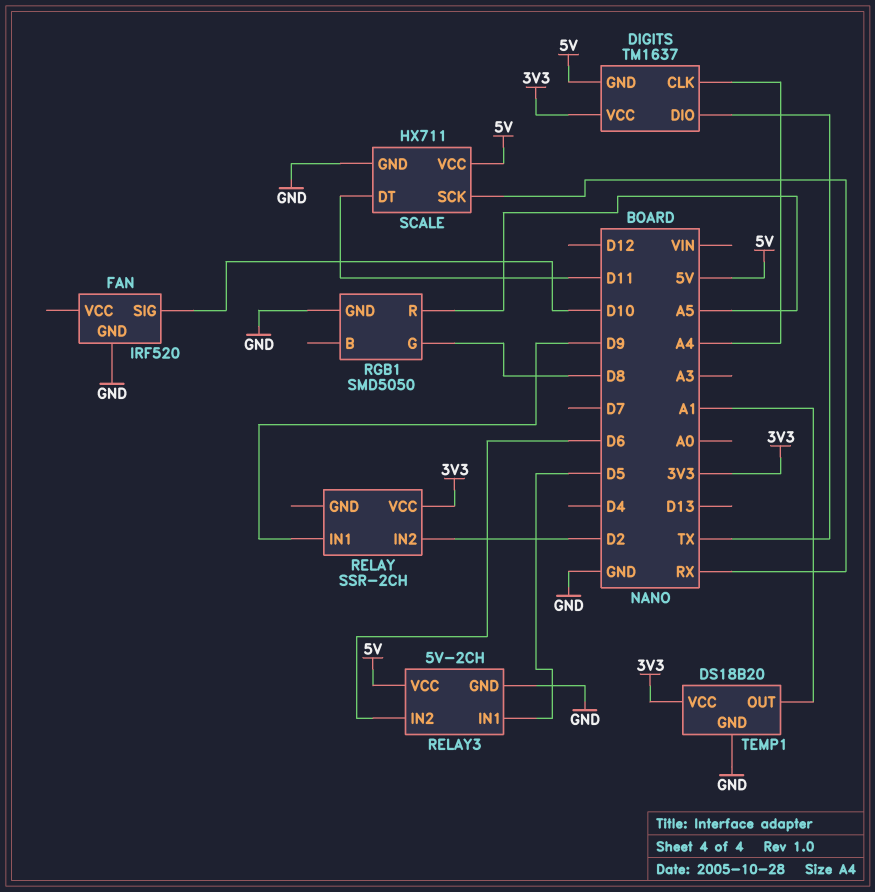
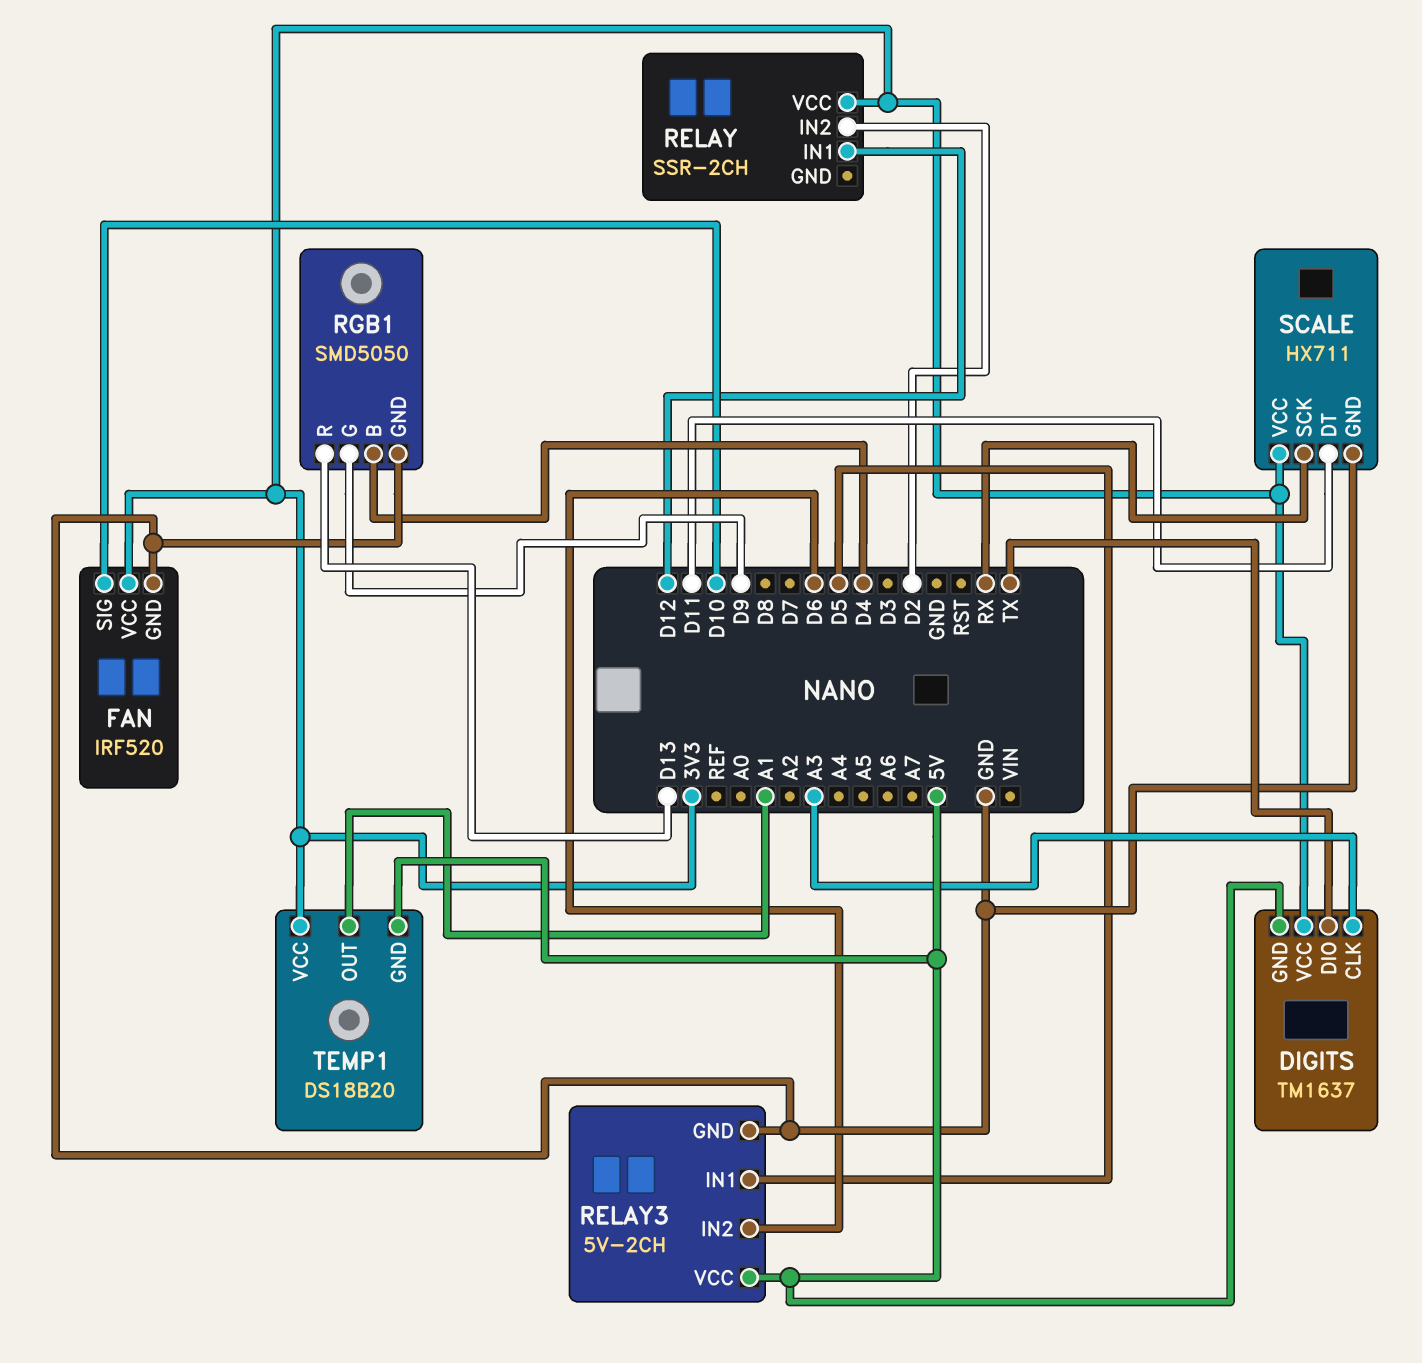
DIGITS pin CLK: A4 -> A3
FAN pin VCC: none -> 3V3
RELAY pin IN1: D9 -> D12
RGB1 pin B: none -> D4
RGB1 pin G: D8 -> D9
RGB1 pin R: A5 -> D13
SCALE pin VCC: 5V -> 3V3
TEMP1 pin GND: GND -> 5V

